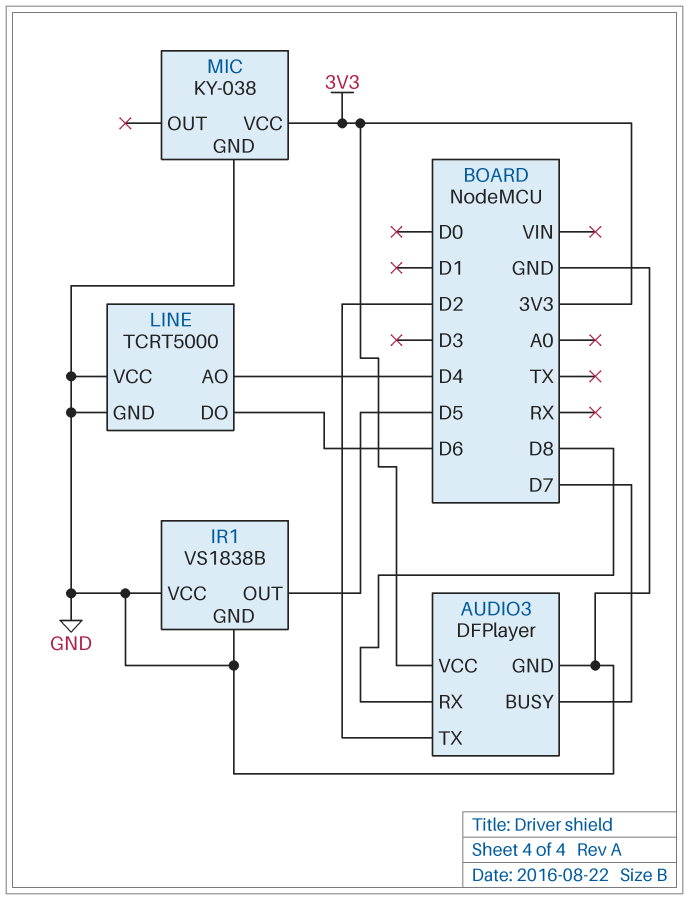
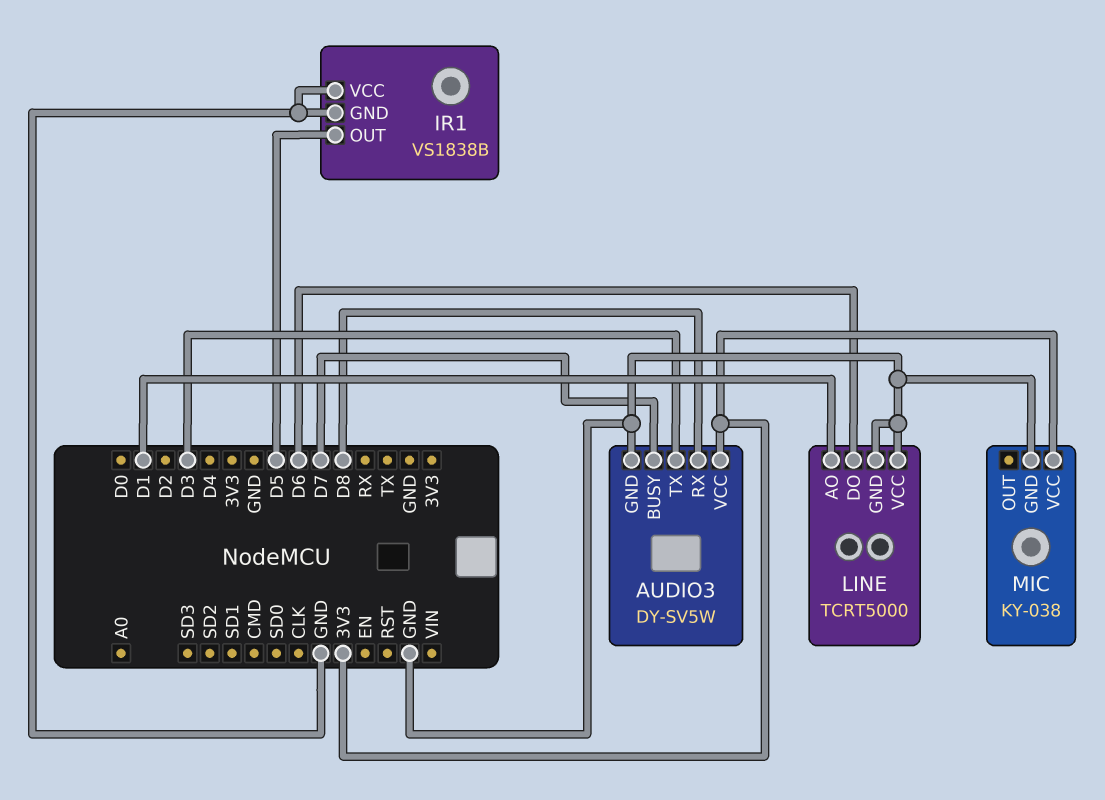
AUDIO3: DFPlayer -> DY-SV5W
AUDIO3 pin TX: D2 -> D3
LINE pin AO: D4 -> D1

